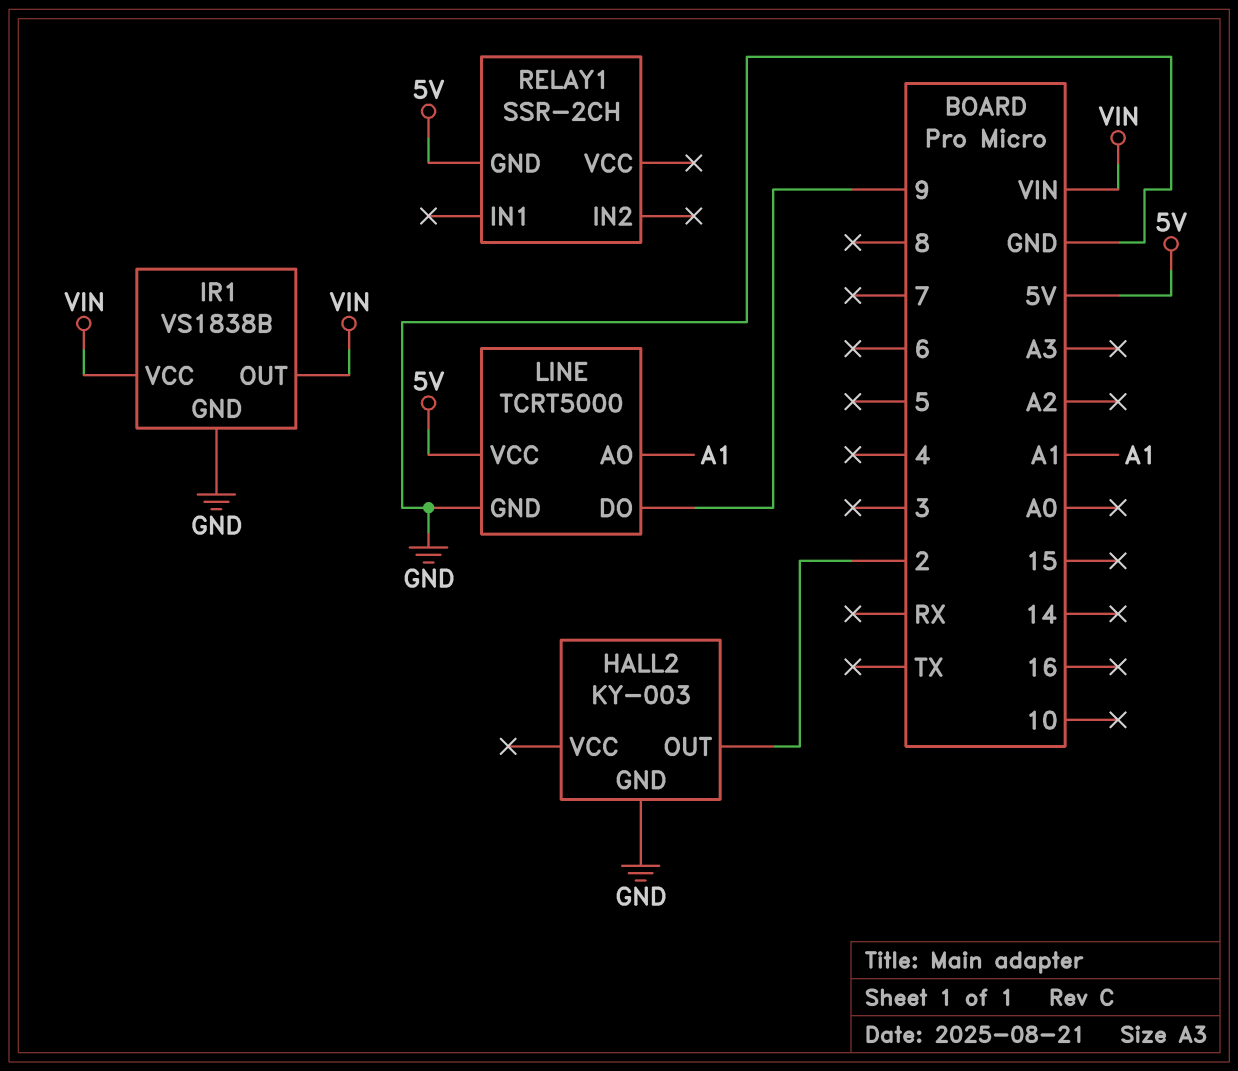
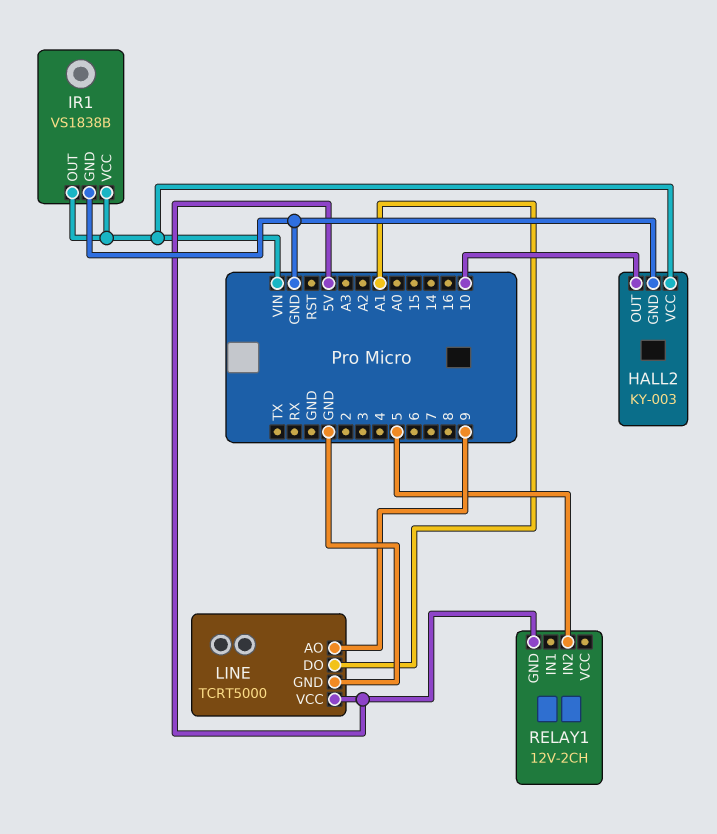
HALL2 pin OUT: 2 -> 10
HALL2 pin VCC: none -> VIN
LINE pin AO: A1 -> 9
LINE pin DO: 9 -> A1
RELAY1: SSR-2CH -> 12V-2CH
RELAY1 pin IN2: none -> 5

